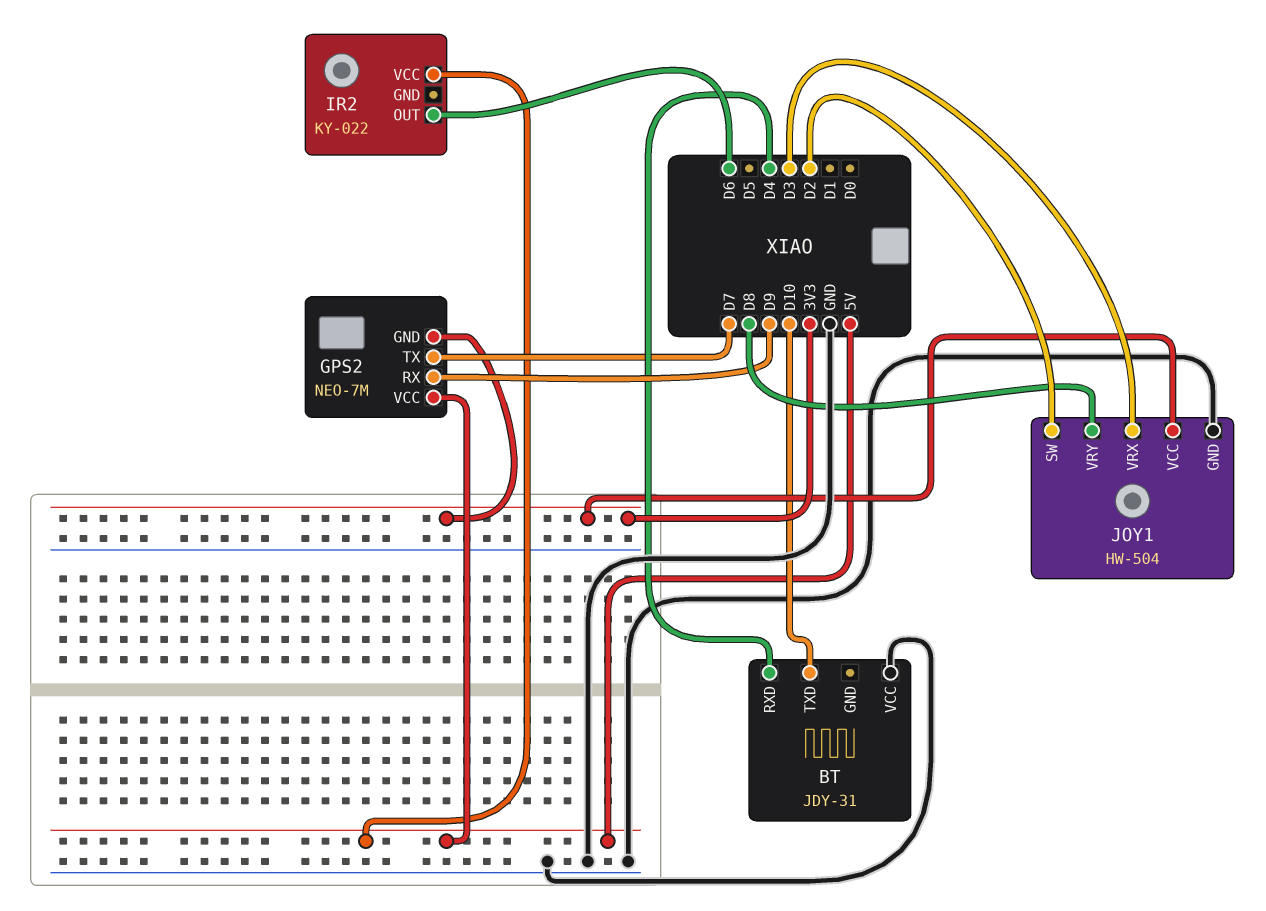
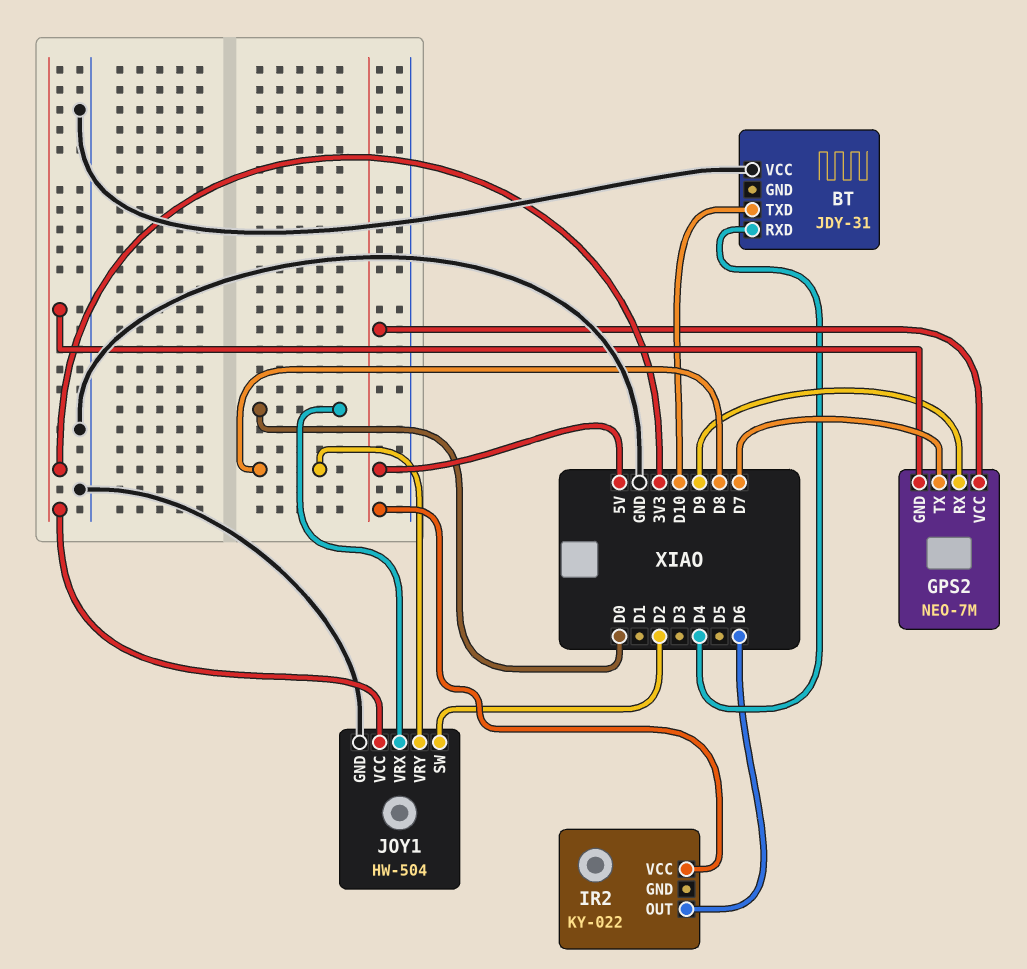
JOY1 pin VRX: D3 -> D0

